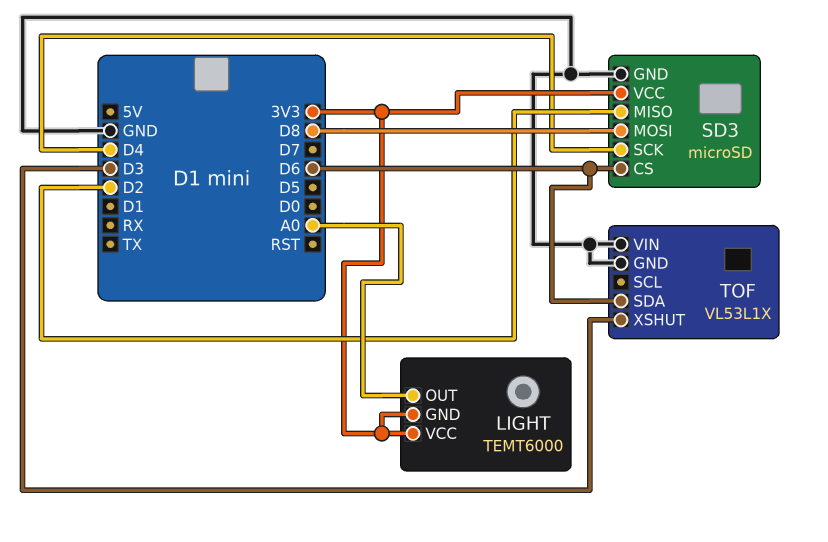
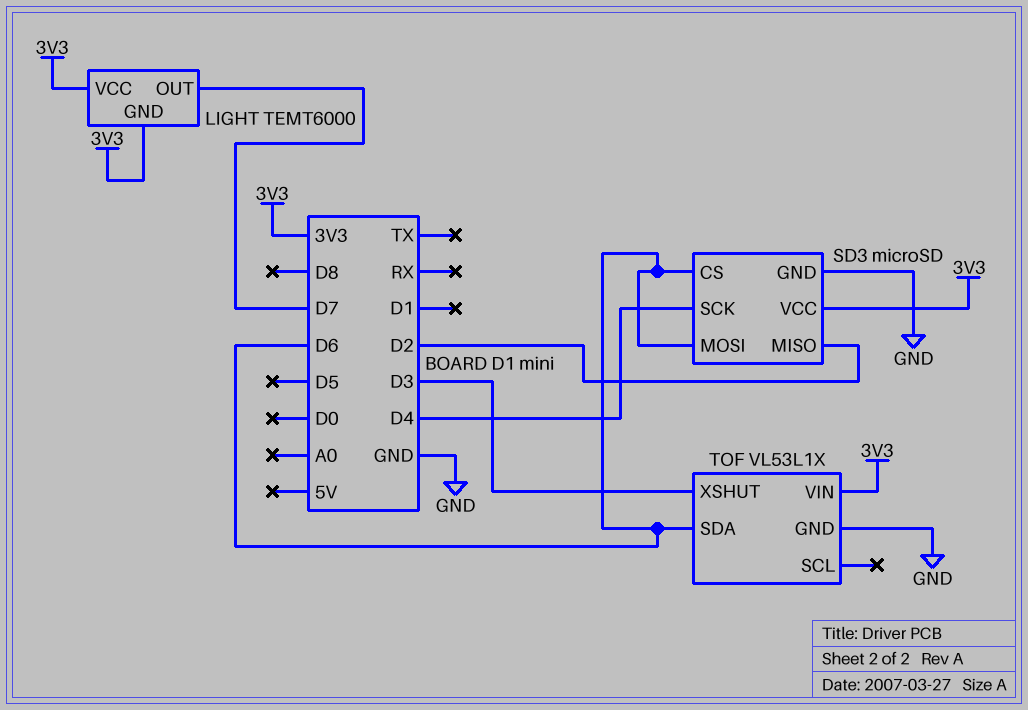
LIGHT pin OUT: A0 -> D7
SD3 pin MOSI: D8 -> D6
TOF pin VIN: GND -> 3V3

